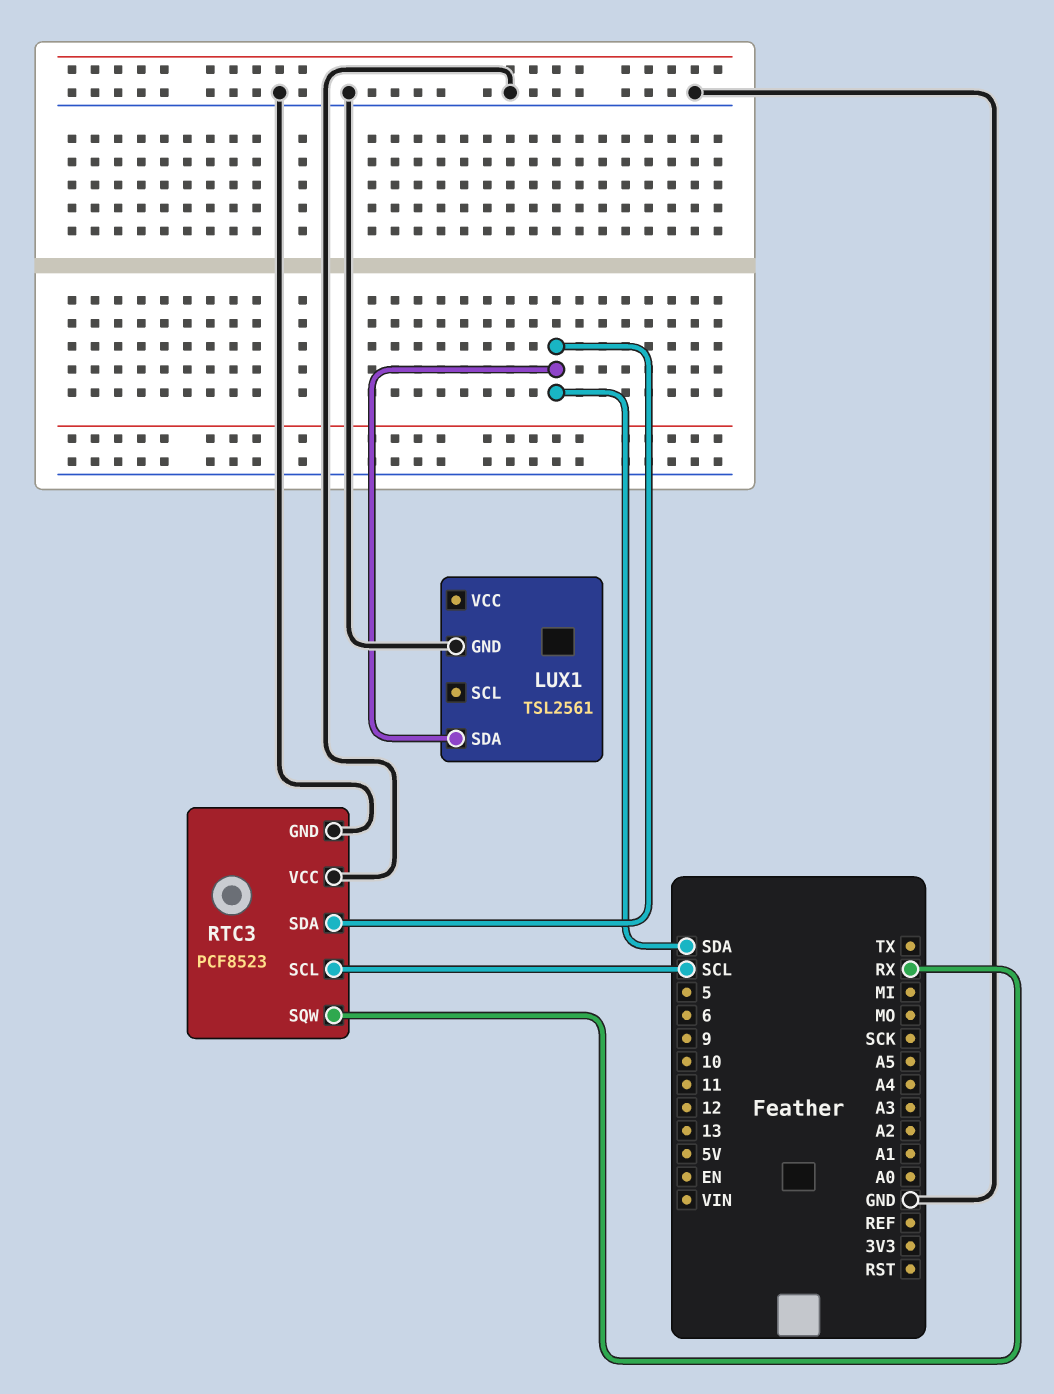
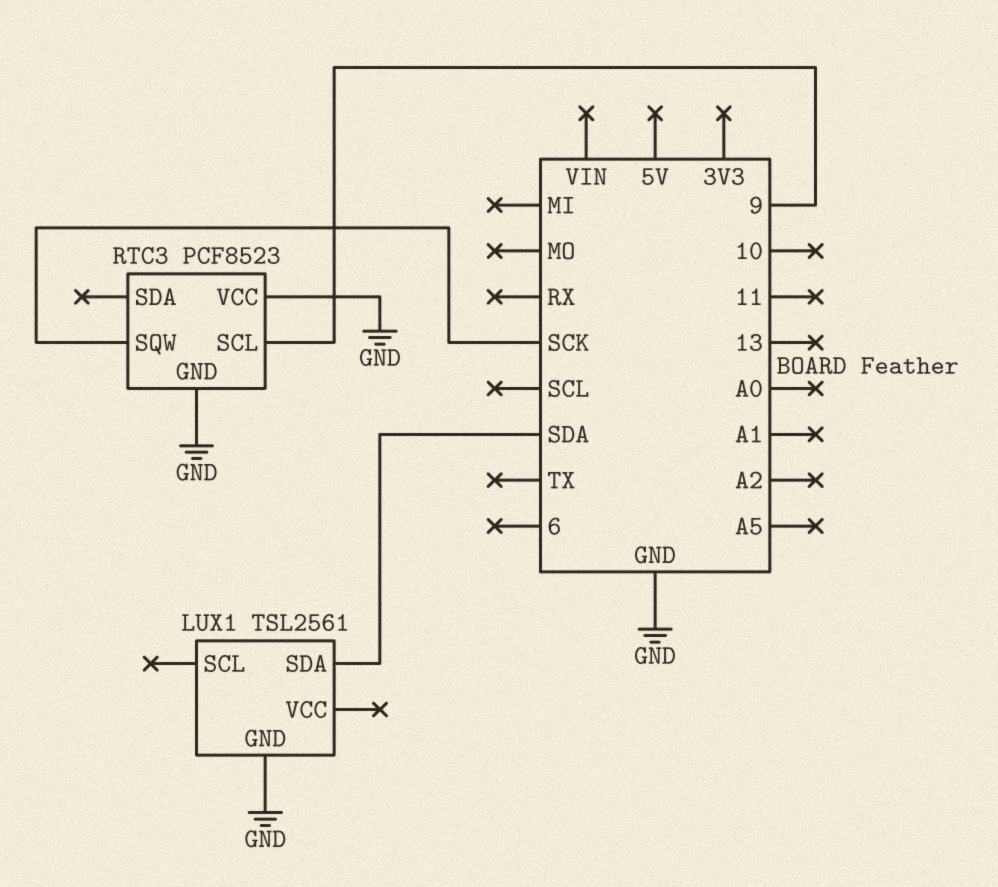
RTC3 pin SCL: SCL -> 9
RTC3 pin SDA: SDA -> none
RTC3 pin SQW: RX -> SCK

